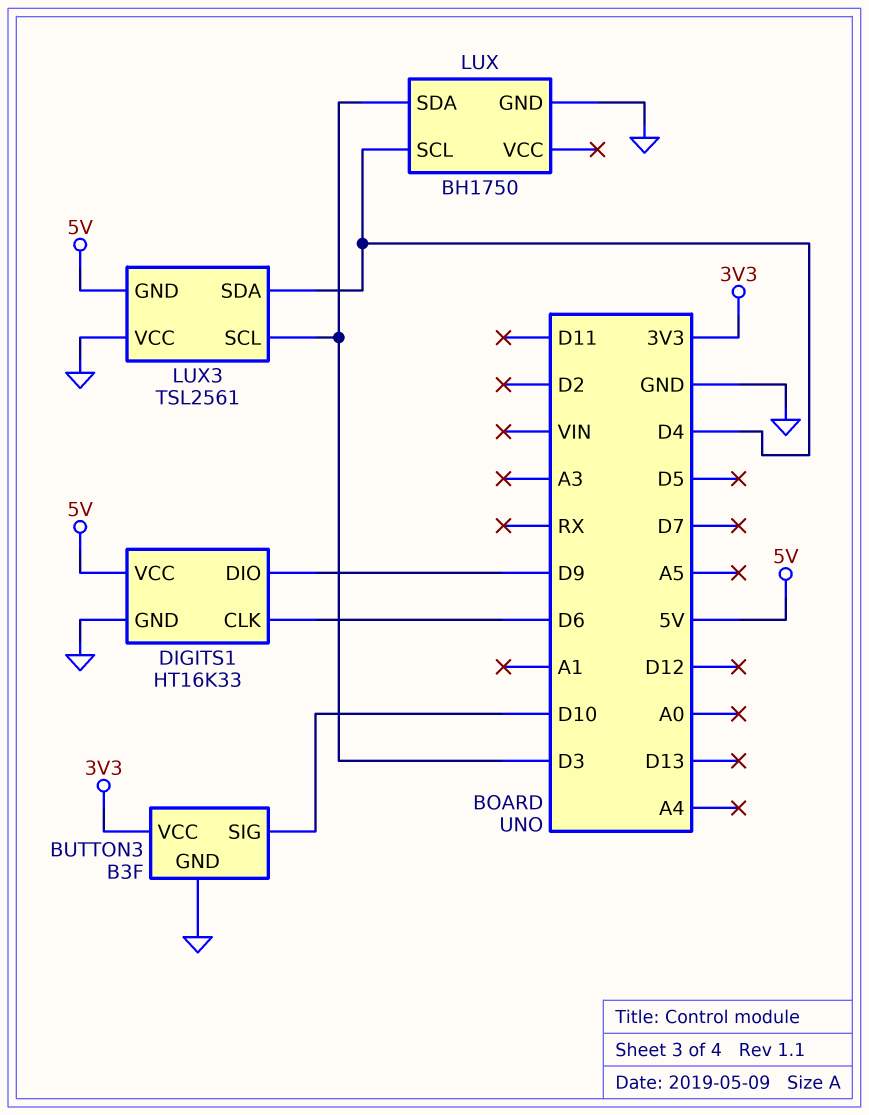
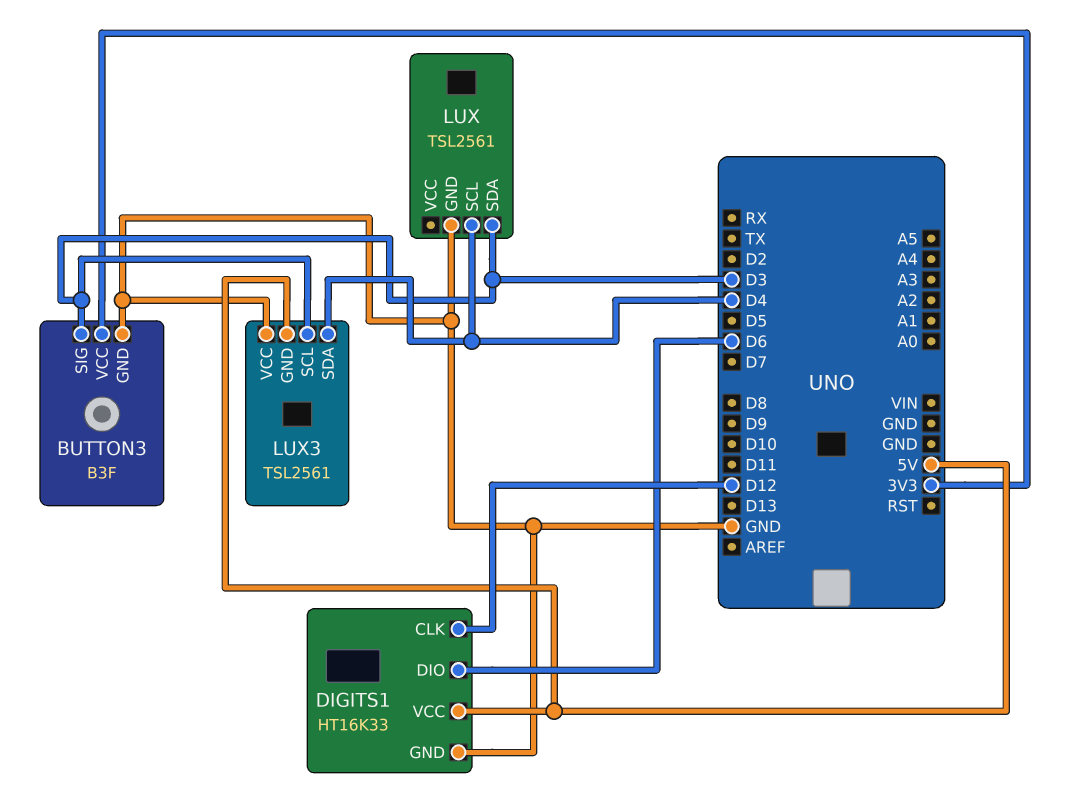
BUTTON3 pin SIG: D10 -> D3
DIGITS1 pin CLK: D6 -> D12
DIGITS1 pin DIO: D9 -> D6
LUX: BH1750 -> TSL2561

